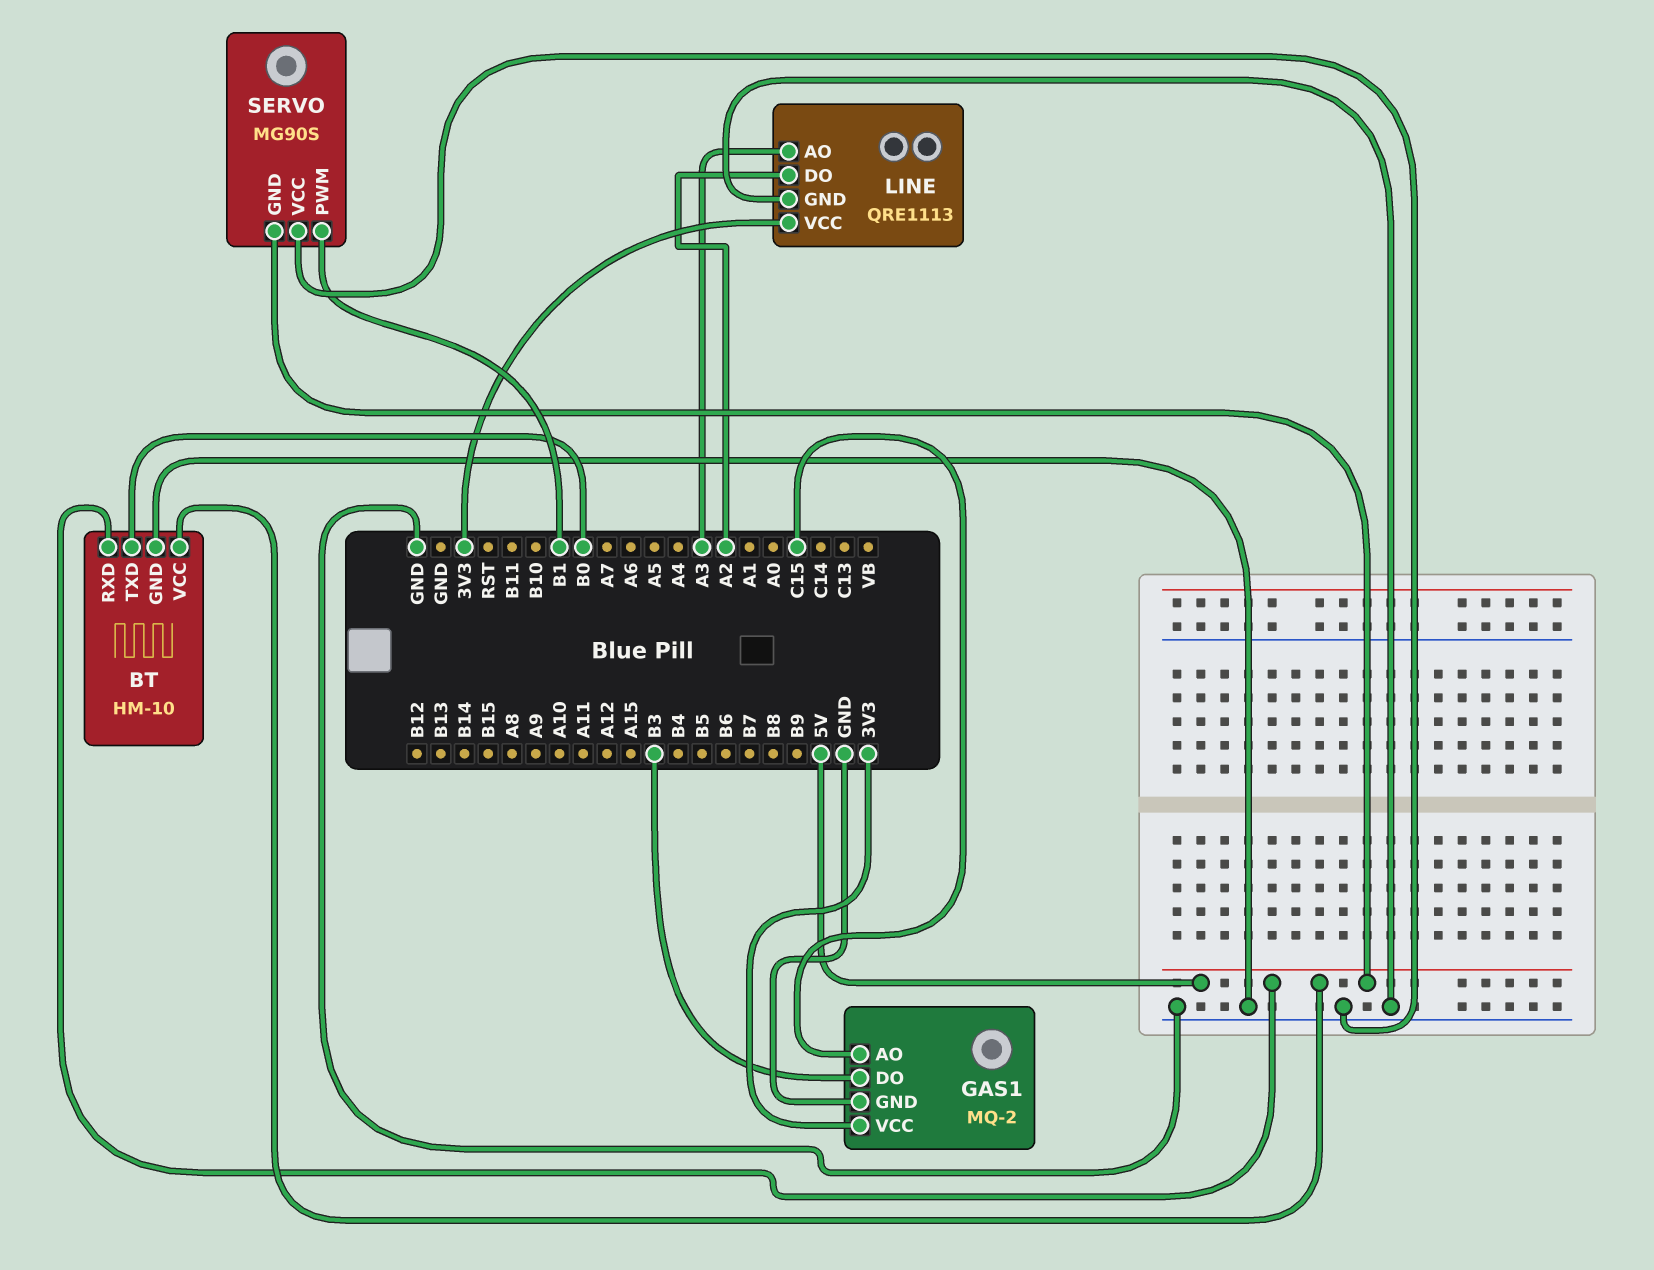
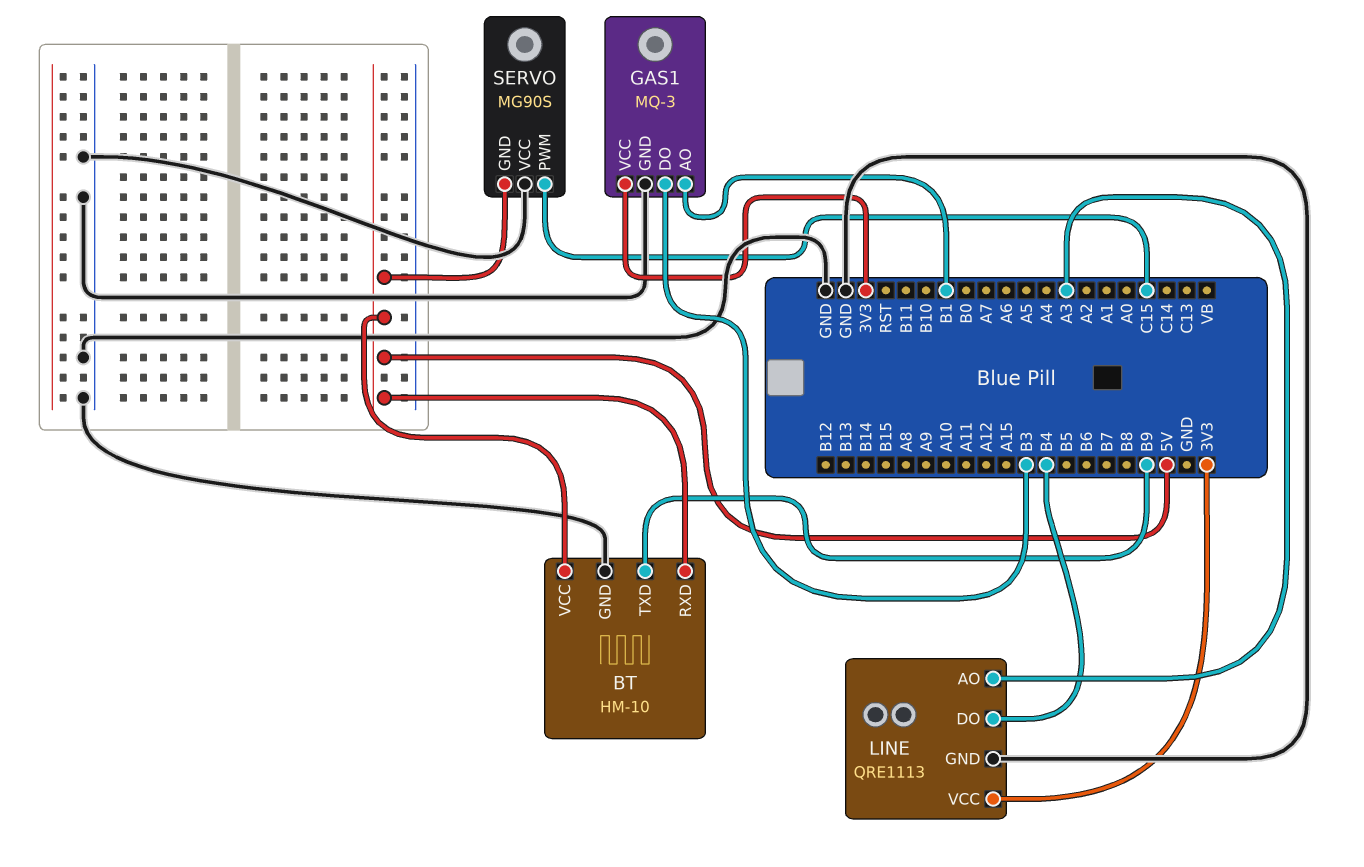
BT pin TXD: B0 -> B9
GAS1: MQ-2 -> MQ-3
GAS1 pin AO: C15 -> B1
LINE pin DO: A2 -> B4
SERVO pin PWM: B1 -> C15

